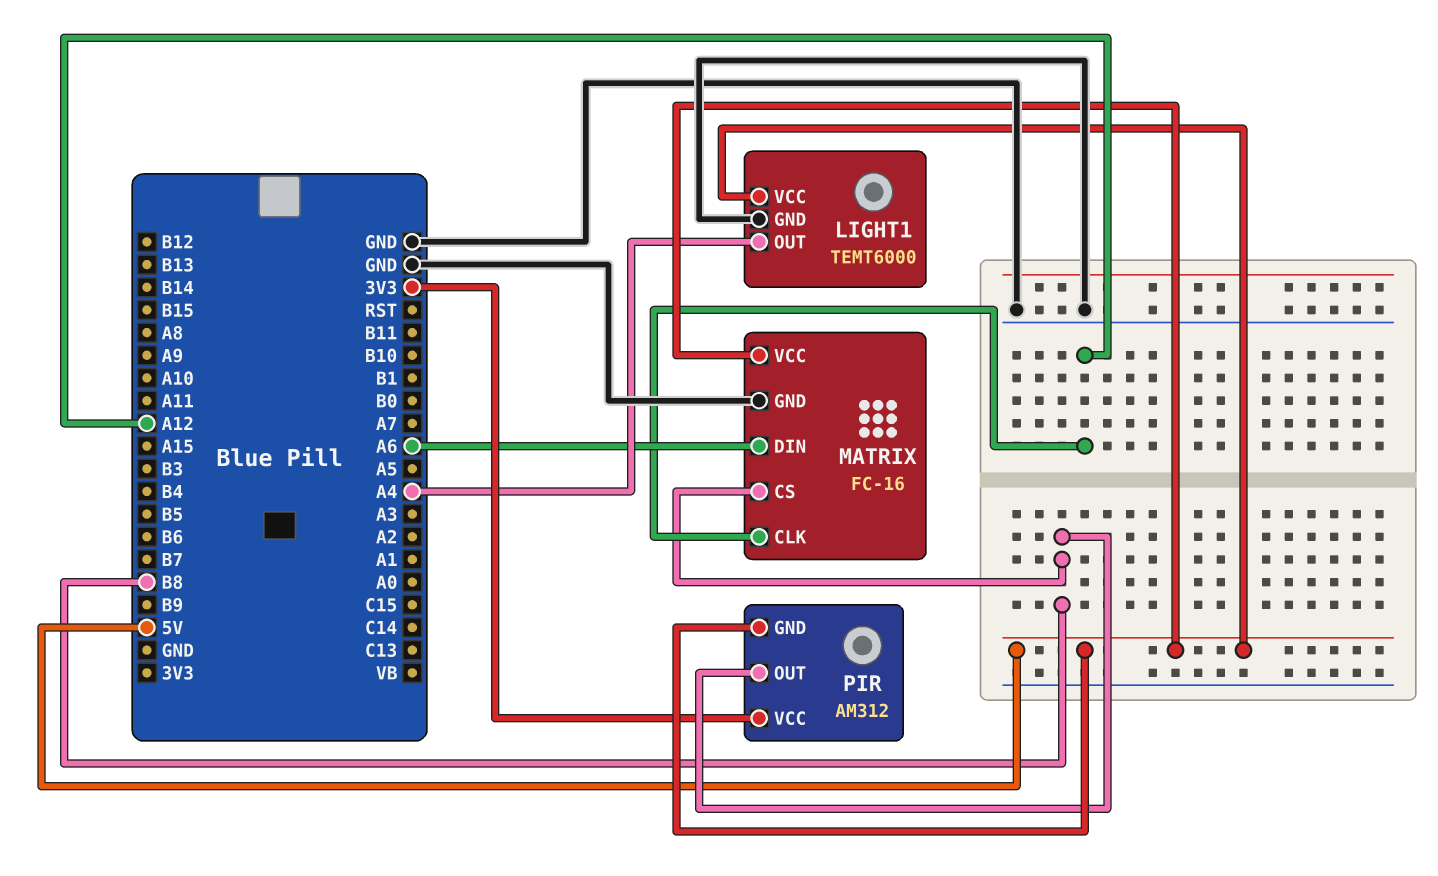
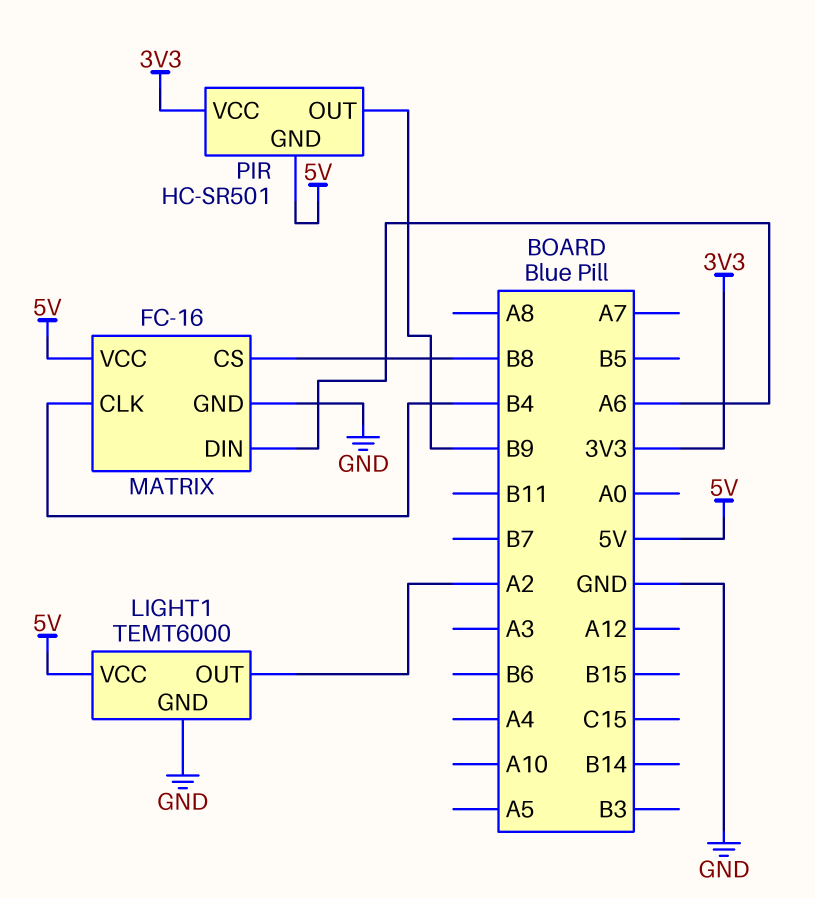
LIGHT1 pin OUT: A4 -> A2
MATRIX pin CLK: A12 -> B4
PIR: AM312 -> HC-SR501
PIR pin OUT: B8 -> B9

